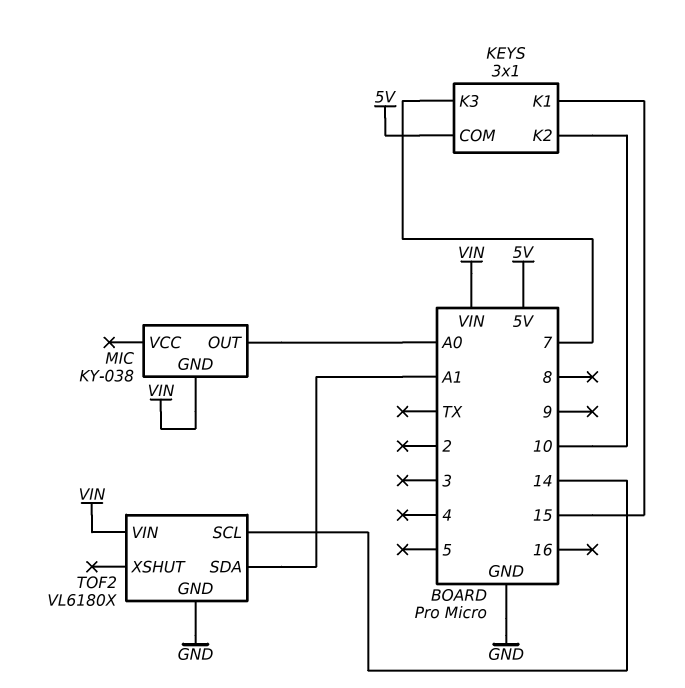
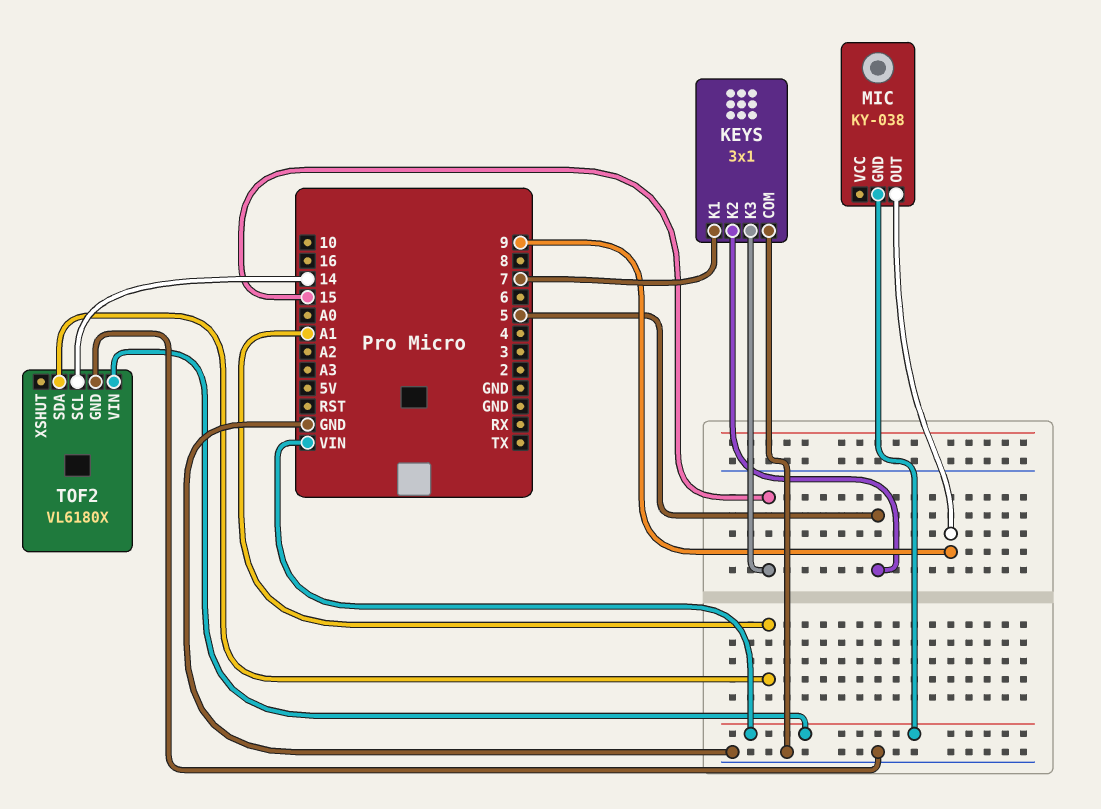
KEYS pin COM: 5V -> GND
KEYS pin K1: 15 -> 7
KEYS pin K2: 10 -> 5
KEYS pin K3: 7 -> 15
MIC pin OUT: A0 -> 9

